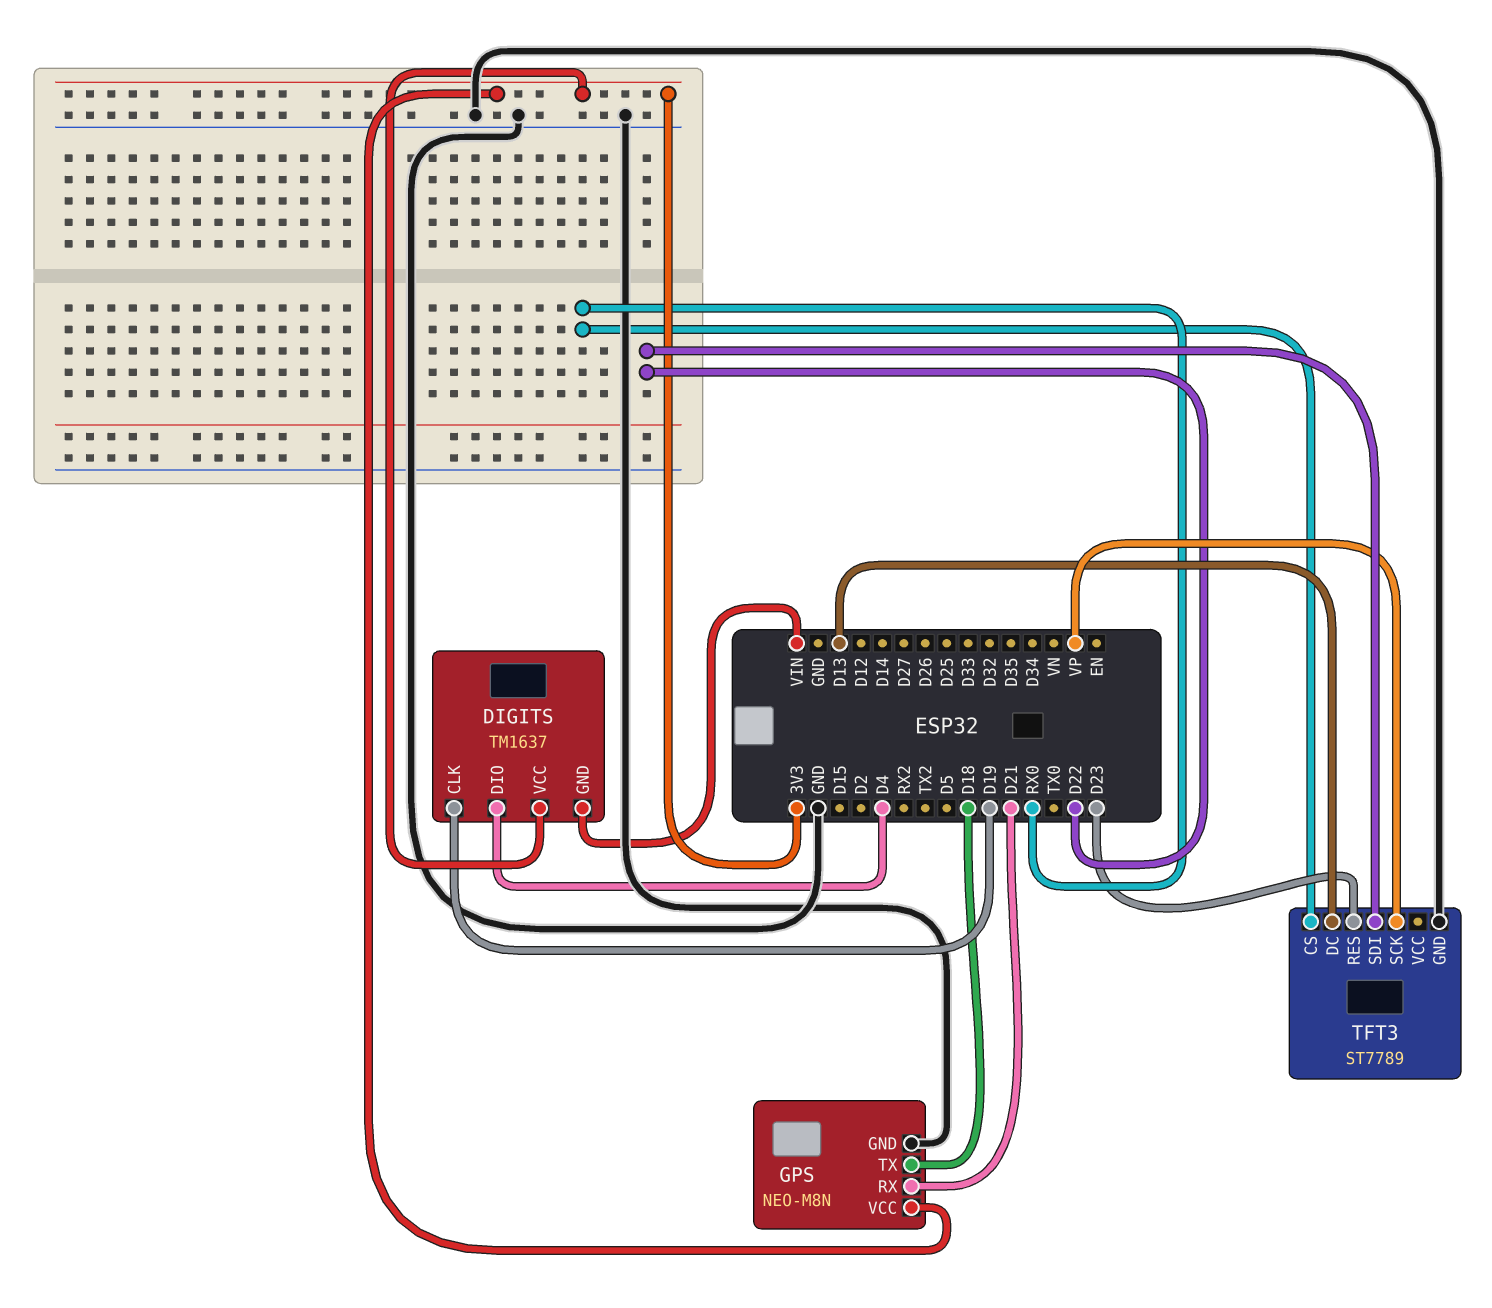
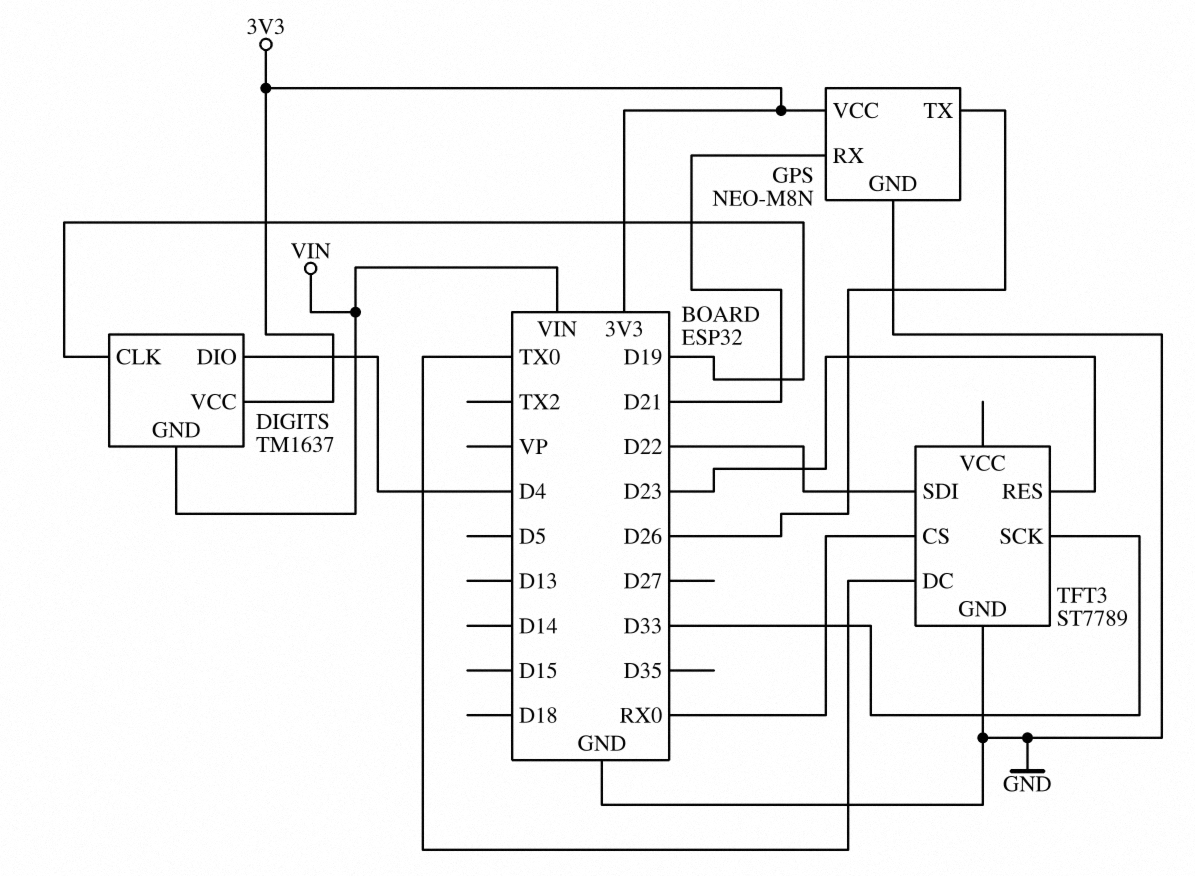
GPS pin TX: D18 -> D26
TFT3 pin DC: D13 -> TX0
TFT3 pin SCK: VP -> D33

